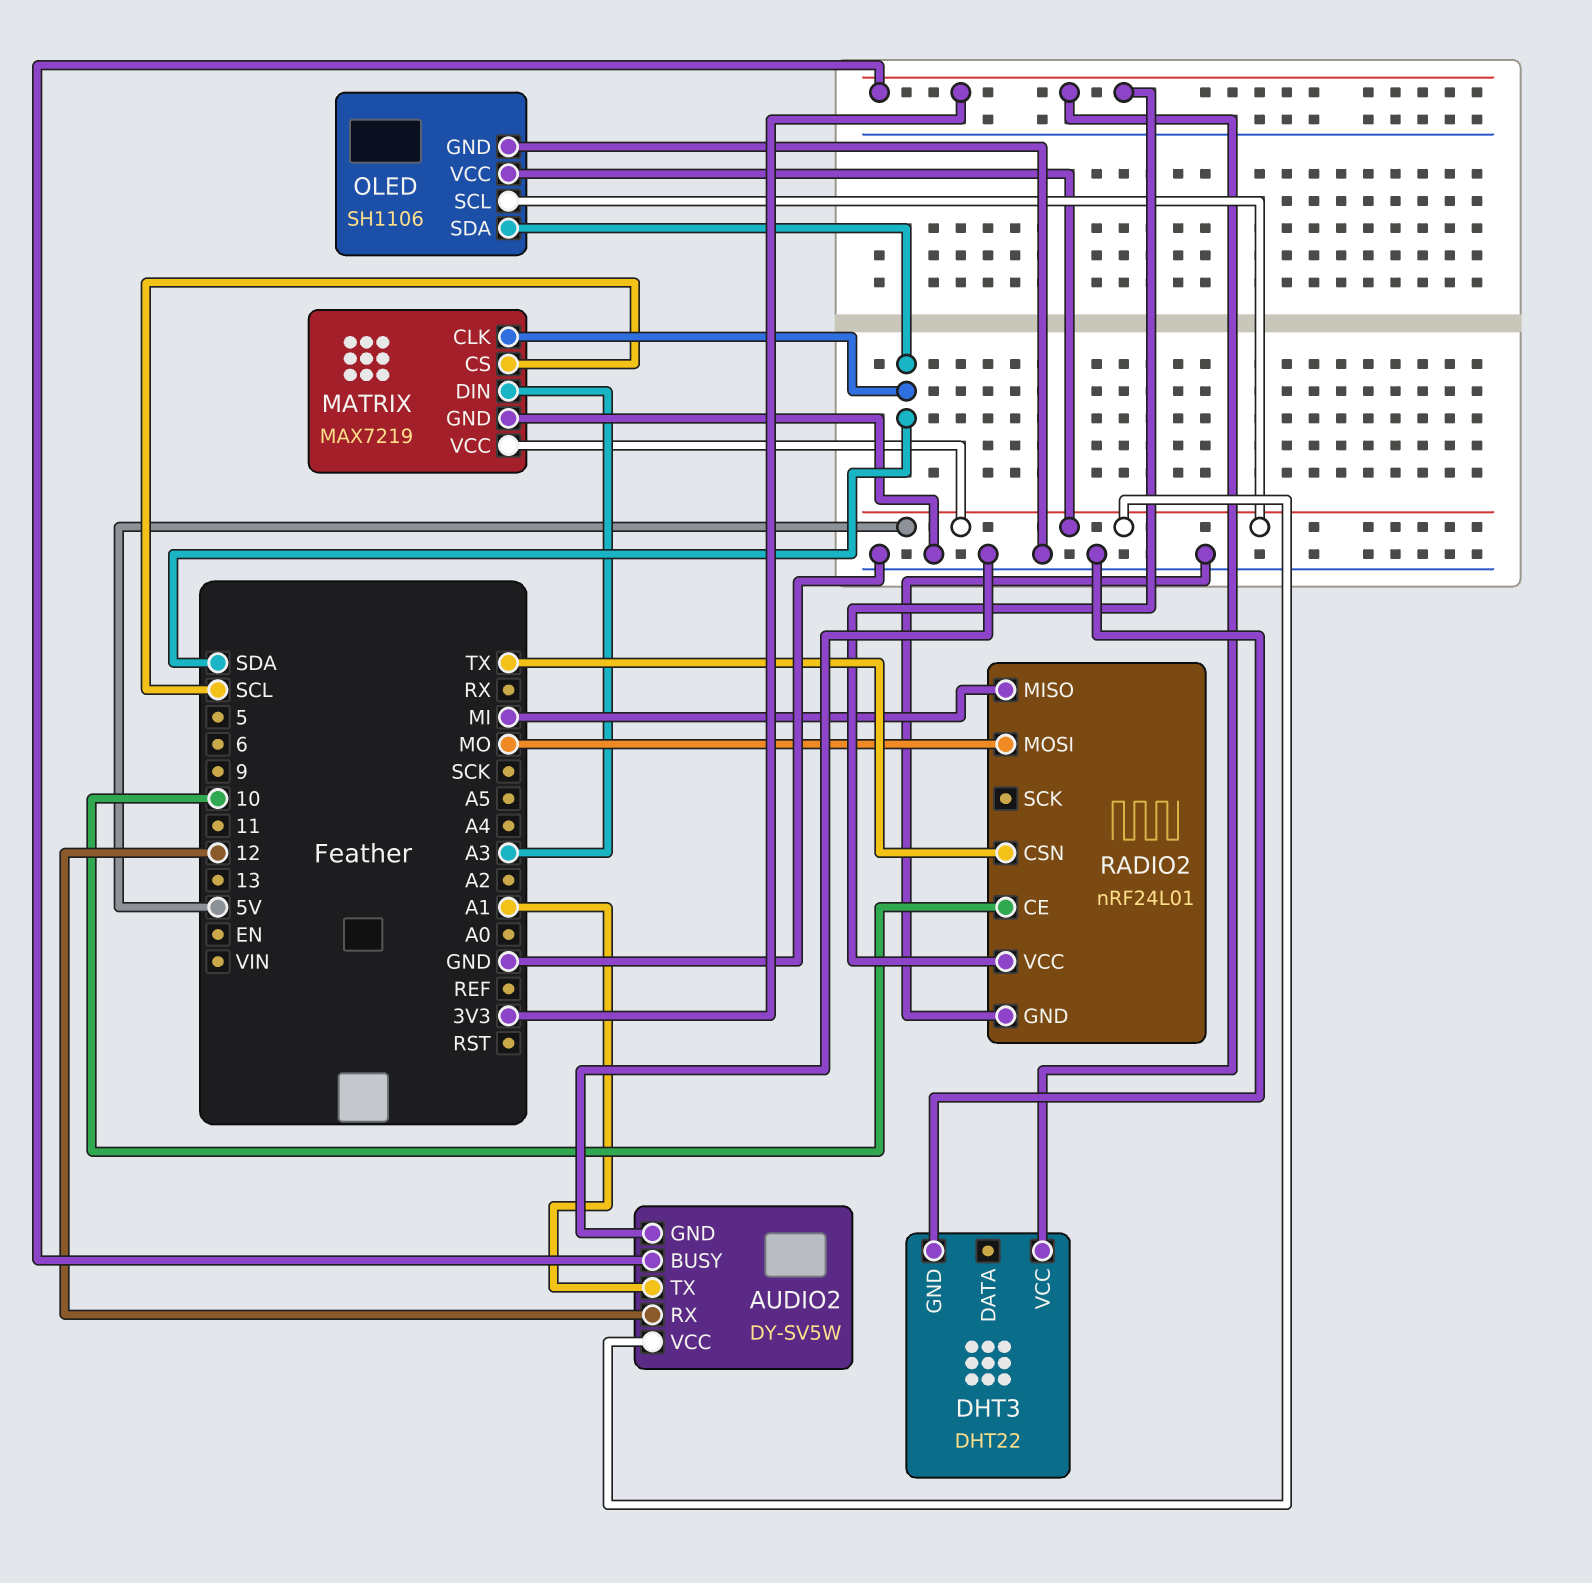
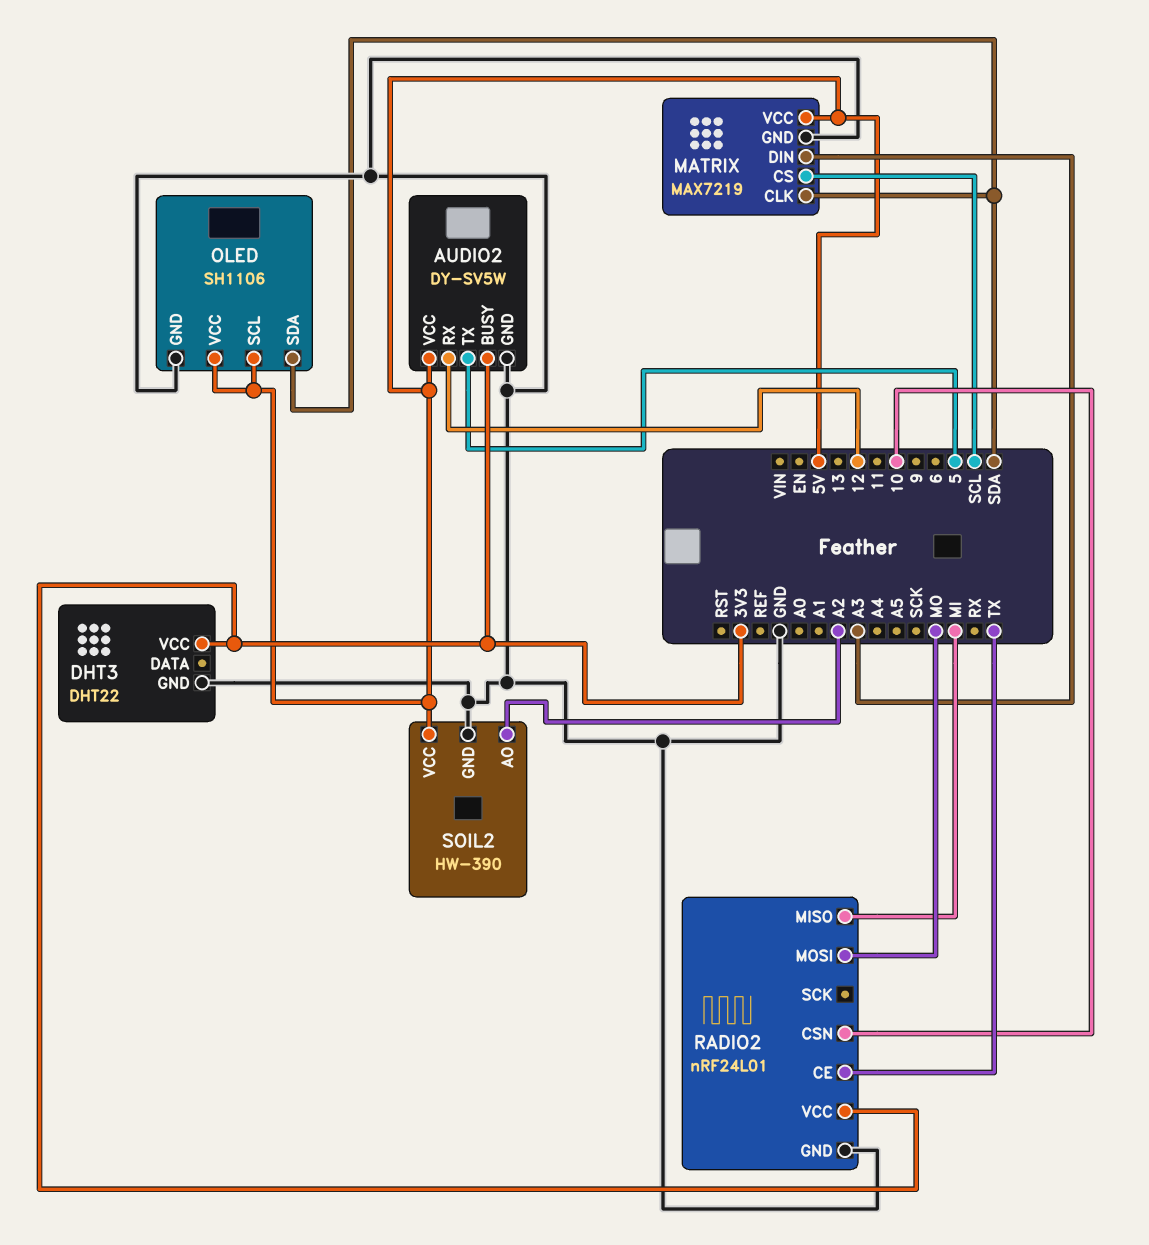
AUDIO2 pin TX: A1 -> 5
RADIO2 pin CE: 10 -> TX
RADIO2 pin CSN: TX -> 10
SOIL2: none -> HW-390
SOIL2 pin AO: none -> A2
SOIL2 pin GND: none -> GND
SOIL2 pin VCC: none -> 5V

